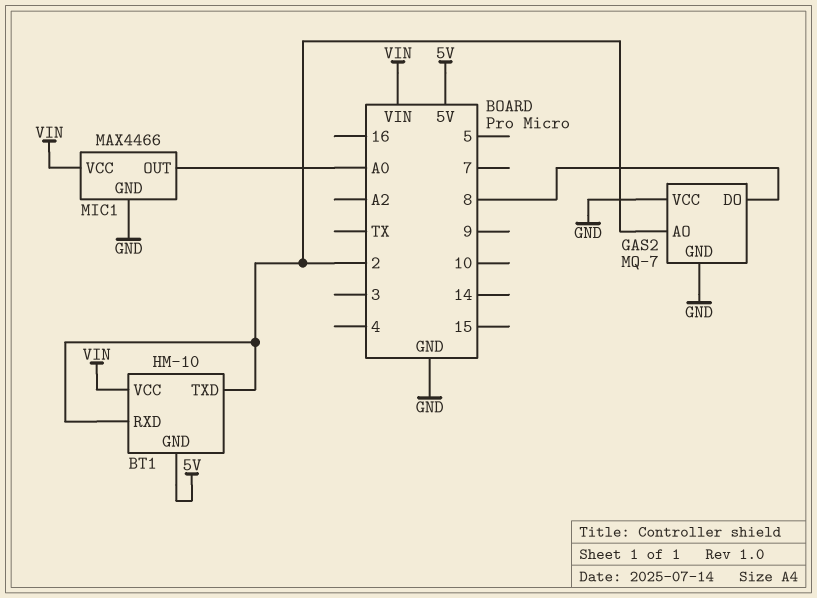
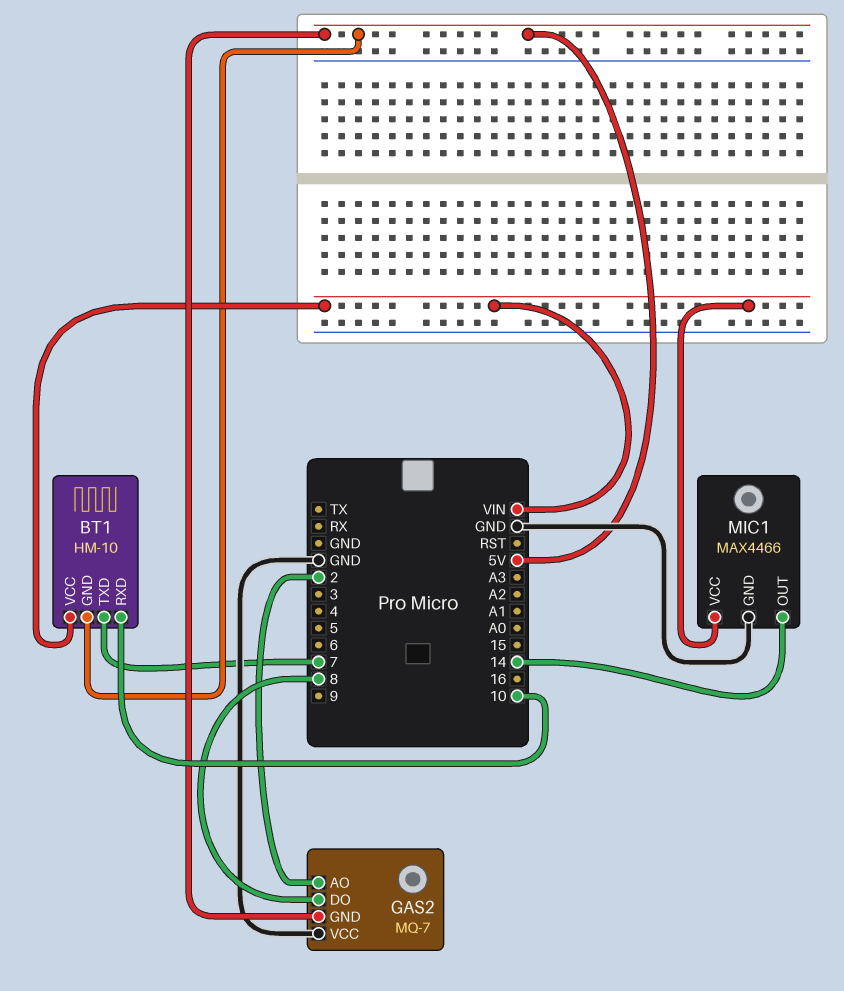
BT1 pin RXD: 2 -> 10
BT1 pin TXD: 2 -> 7
GAS2 pin GND: GND -> 5V
MIC1 pin OUT: A0 -> 14

